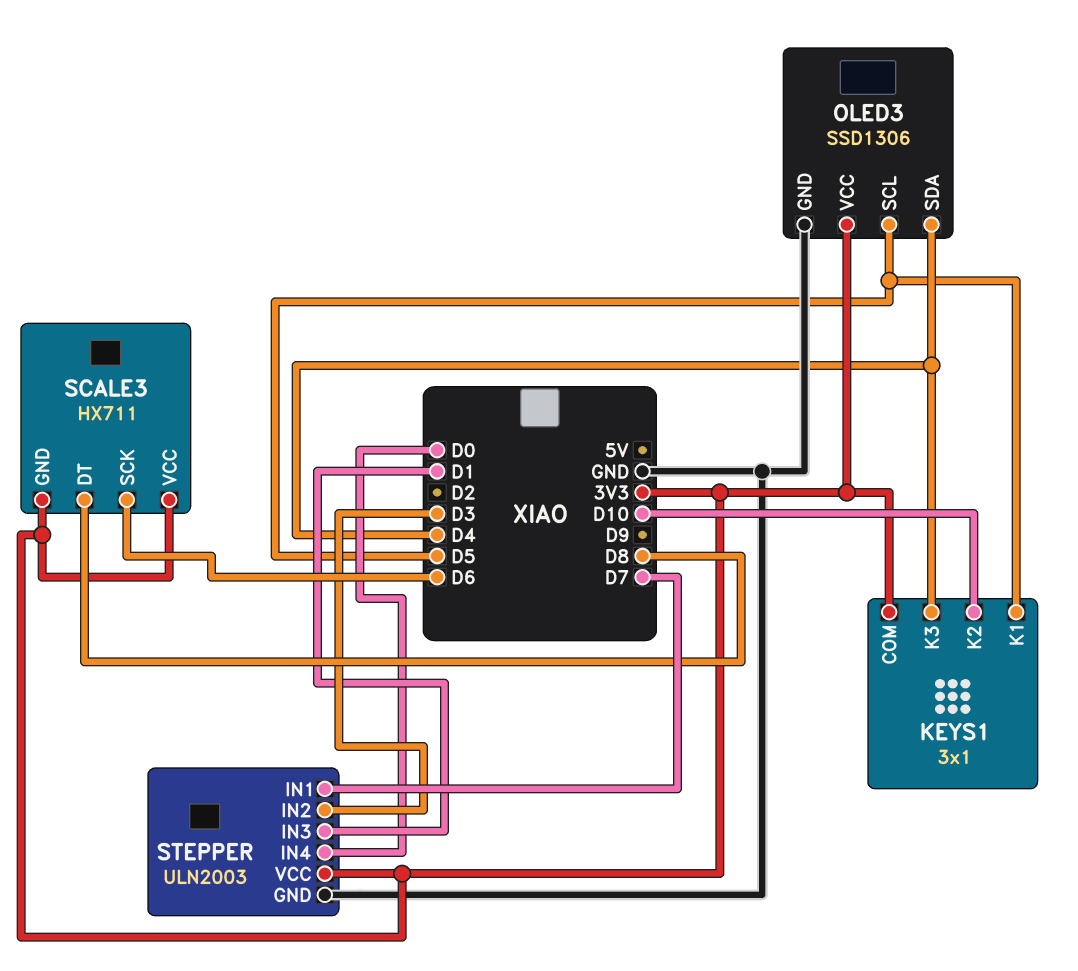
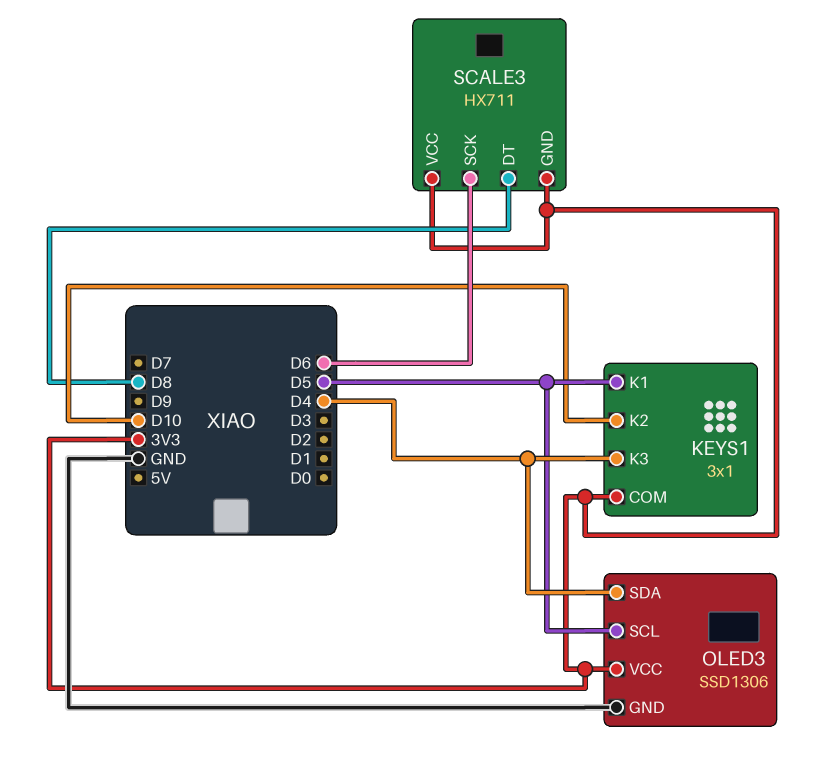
STEPPER: ULN2003 -> none
STEPPER pin GND: GND -> none
STEPPER pin IN1: D7 -> none
STEPPER pin IN2: D3 -> none
STEPPER pin IN3: D1 -> none
STEPPER pin IN4: D0 -> none
STEPPER pin VCC: 3V3 -> none

